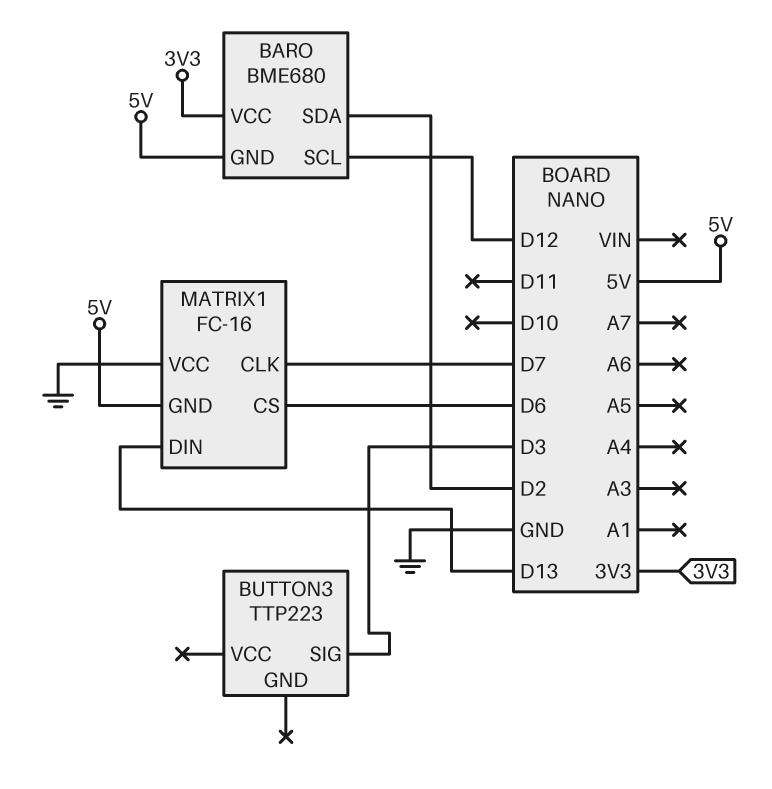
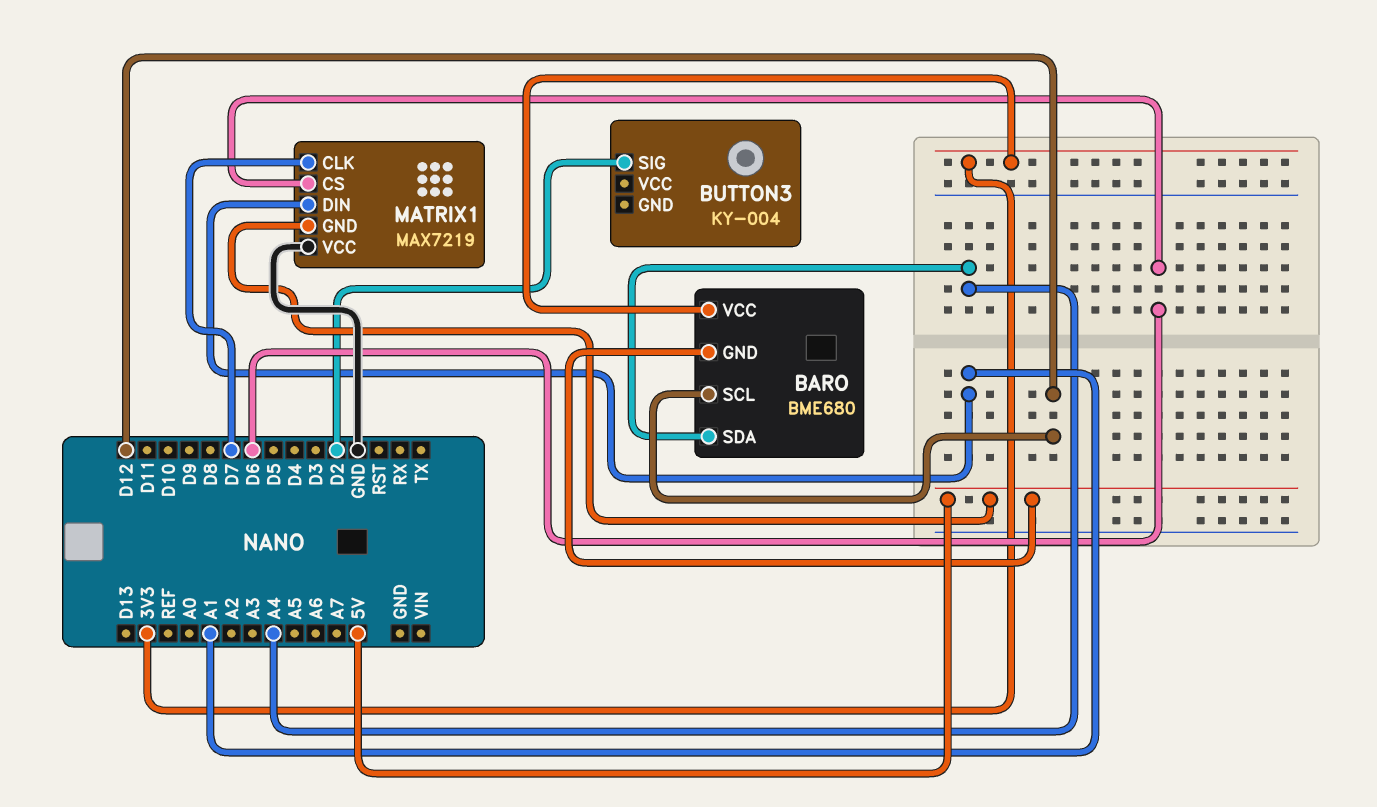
BARO pin SDA: D2 -> A4
BUTTON3: TTP223 -> KY-004
BUTTON3 pin SIG: D3 -> D2
MATRIX1: FC-16 -> MAX7219
MATRIX1 pin DIN: D13 -> A1

